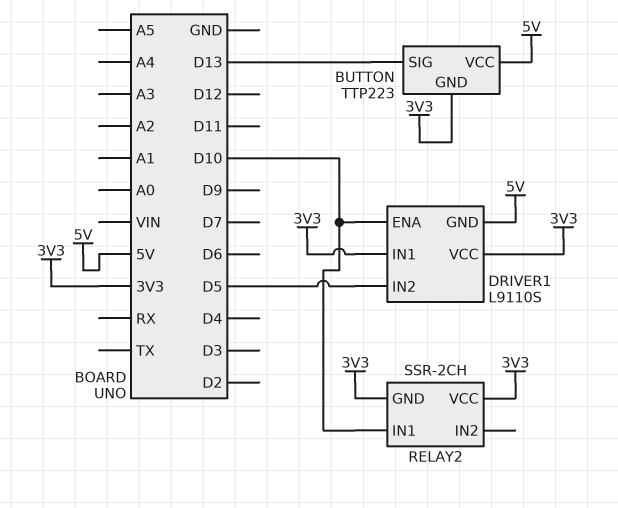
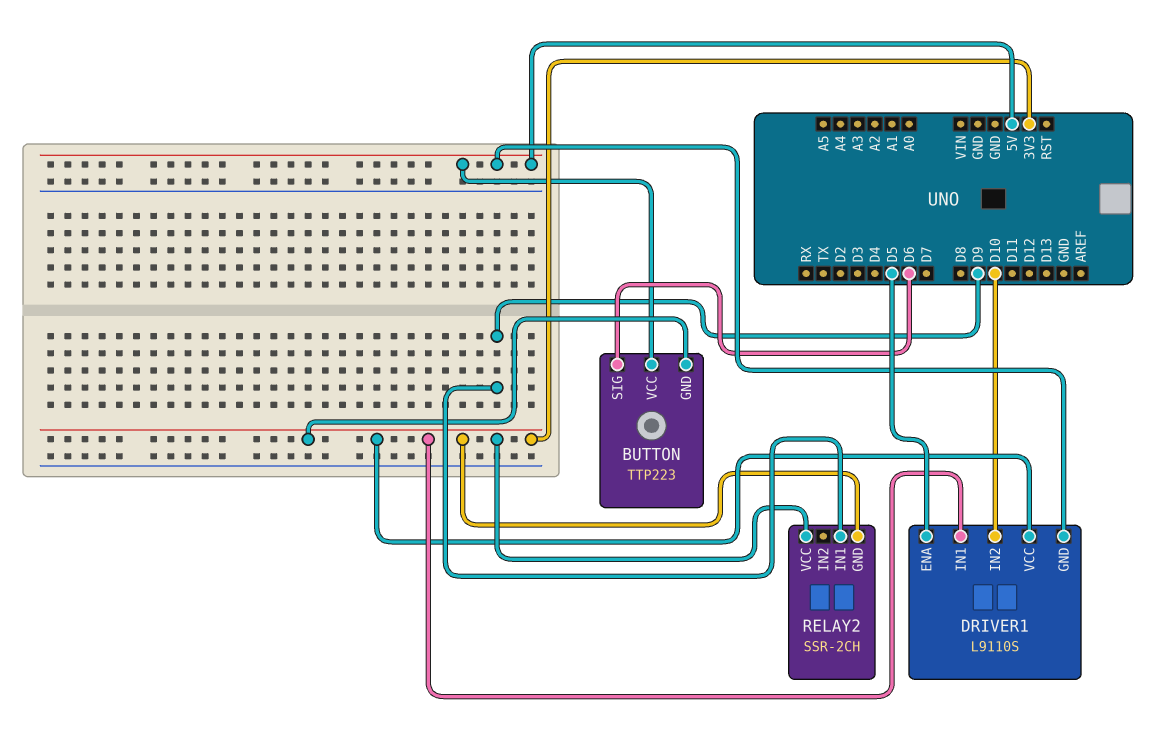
BUTTON pin SIG: D13 -> D6
DRIVER1 pin ENA: D10 -> D5
DRIVER1 pin IN2: D5 -> D10
RELAY2 pin IN1: D10 -> D9

